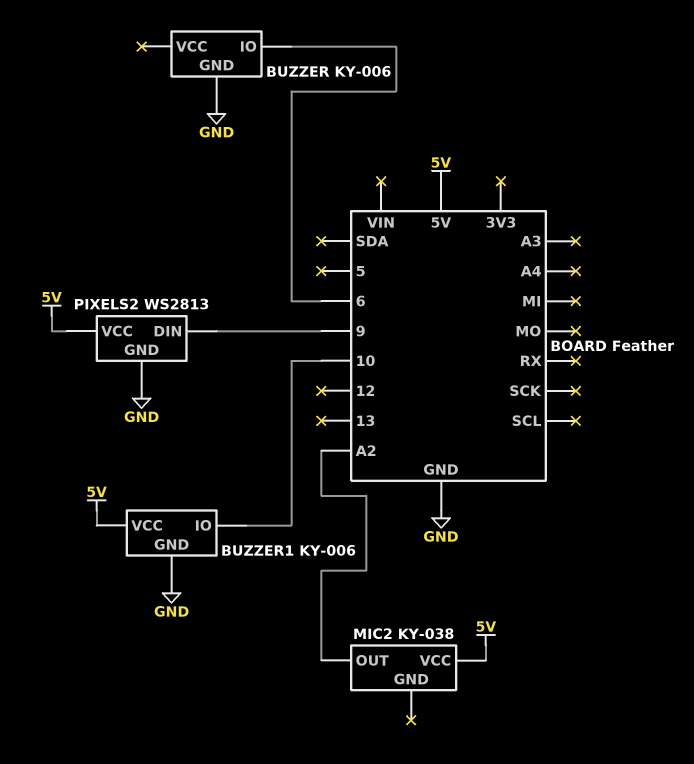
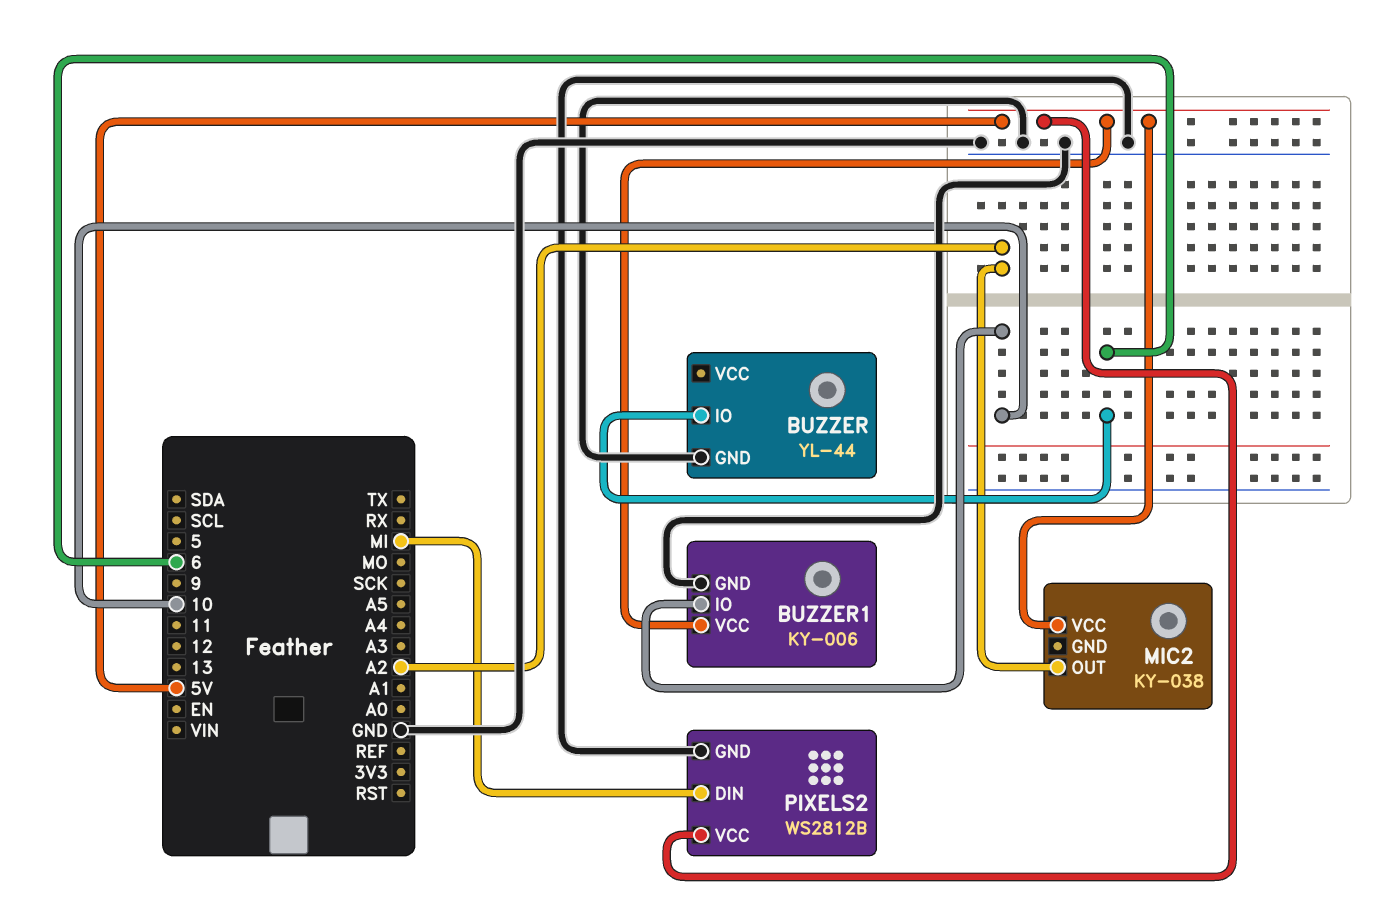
BUZZER: KY-006 -> YL-44
PIXELS2: WS2813 -> WS2812B
PIXELS2 pin DIN: 9 -> MI

